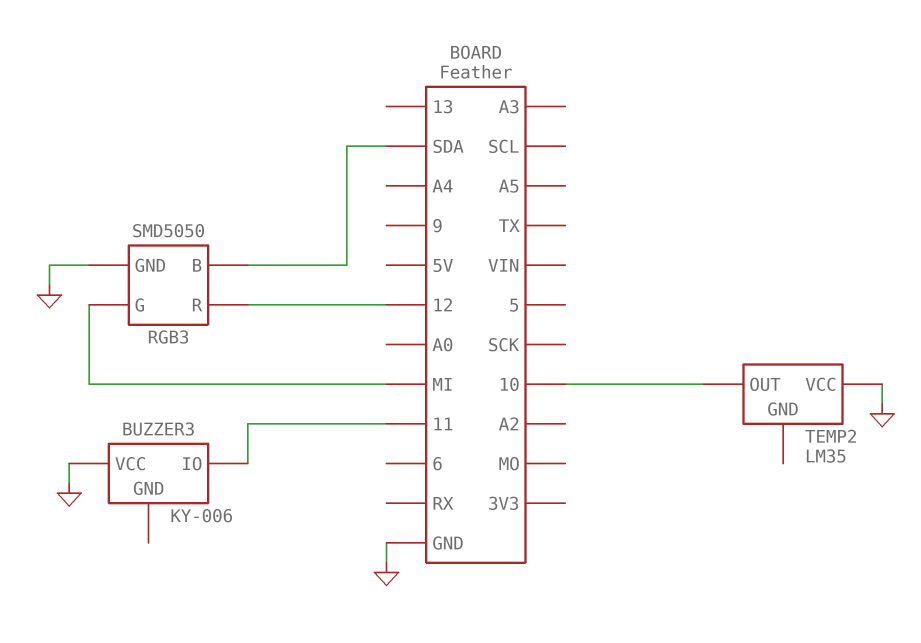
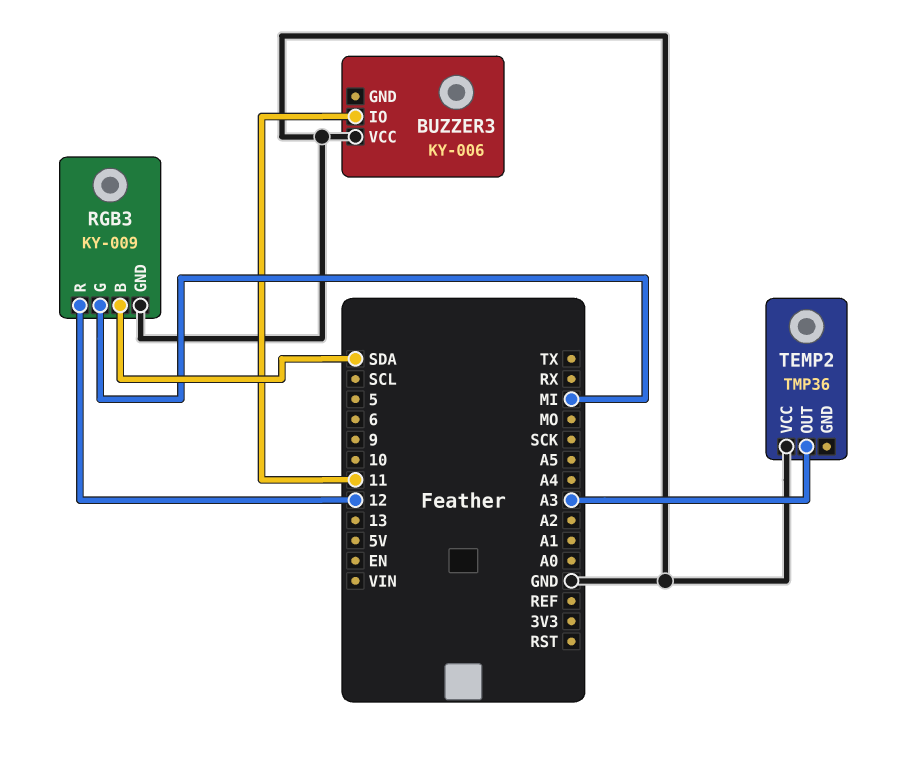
RGB3: SMD5050 -> KY-009
TEMP2: LM35 -> TMP36
TEMP2 pin OUT: 10 -> A3

